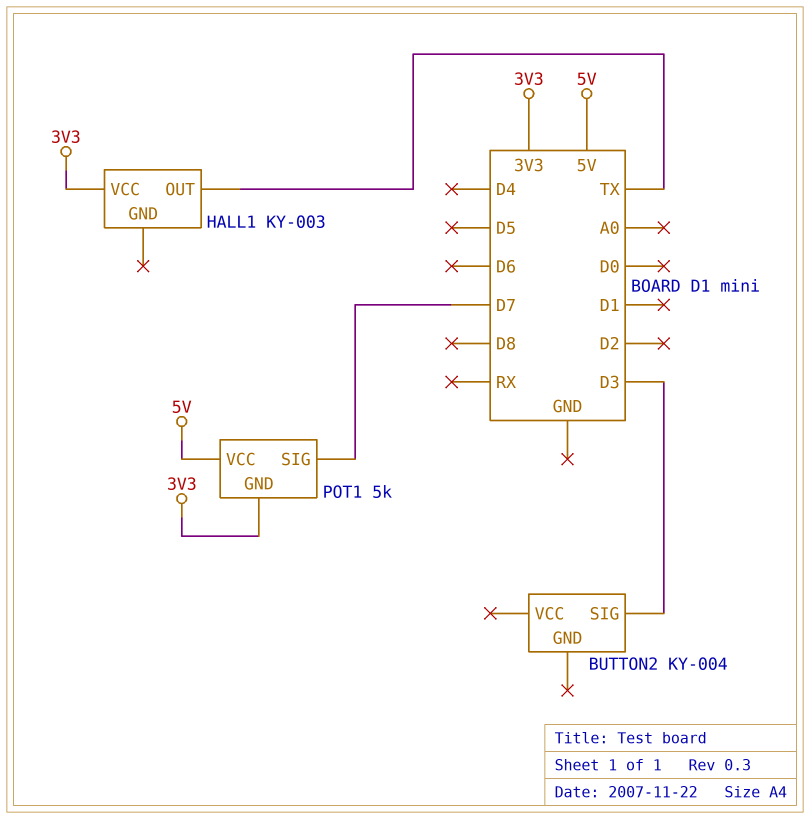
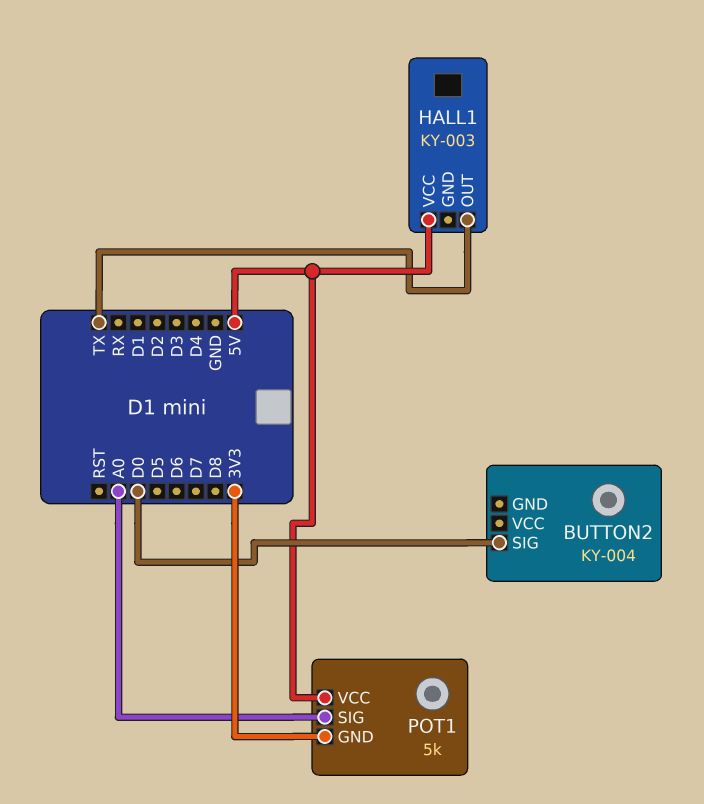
BUTTON2 pin SIG: D3 -> D0
HALL1 pin VCC: 3V3 -> 5V
POT1 pin SIG: D7 -> A0

